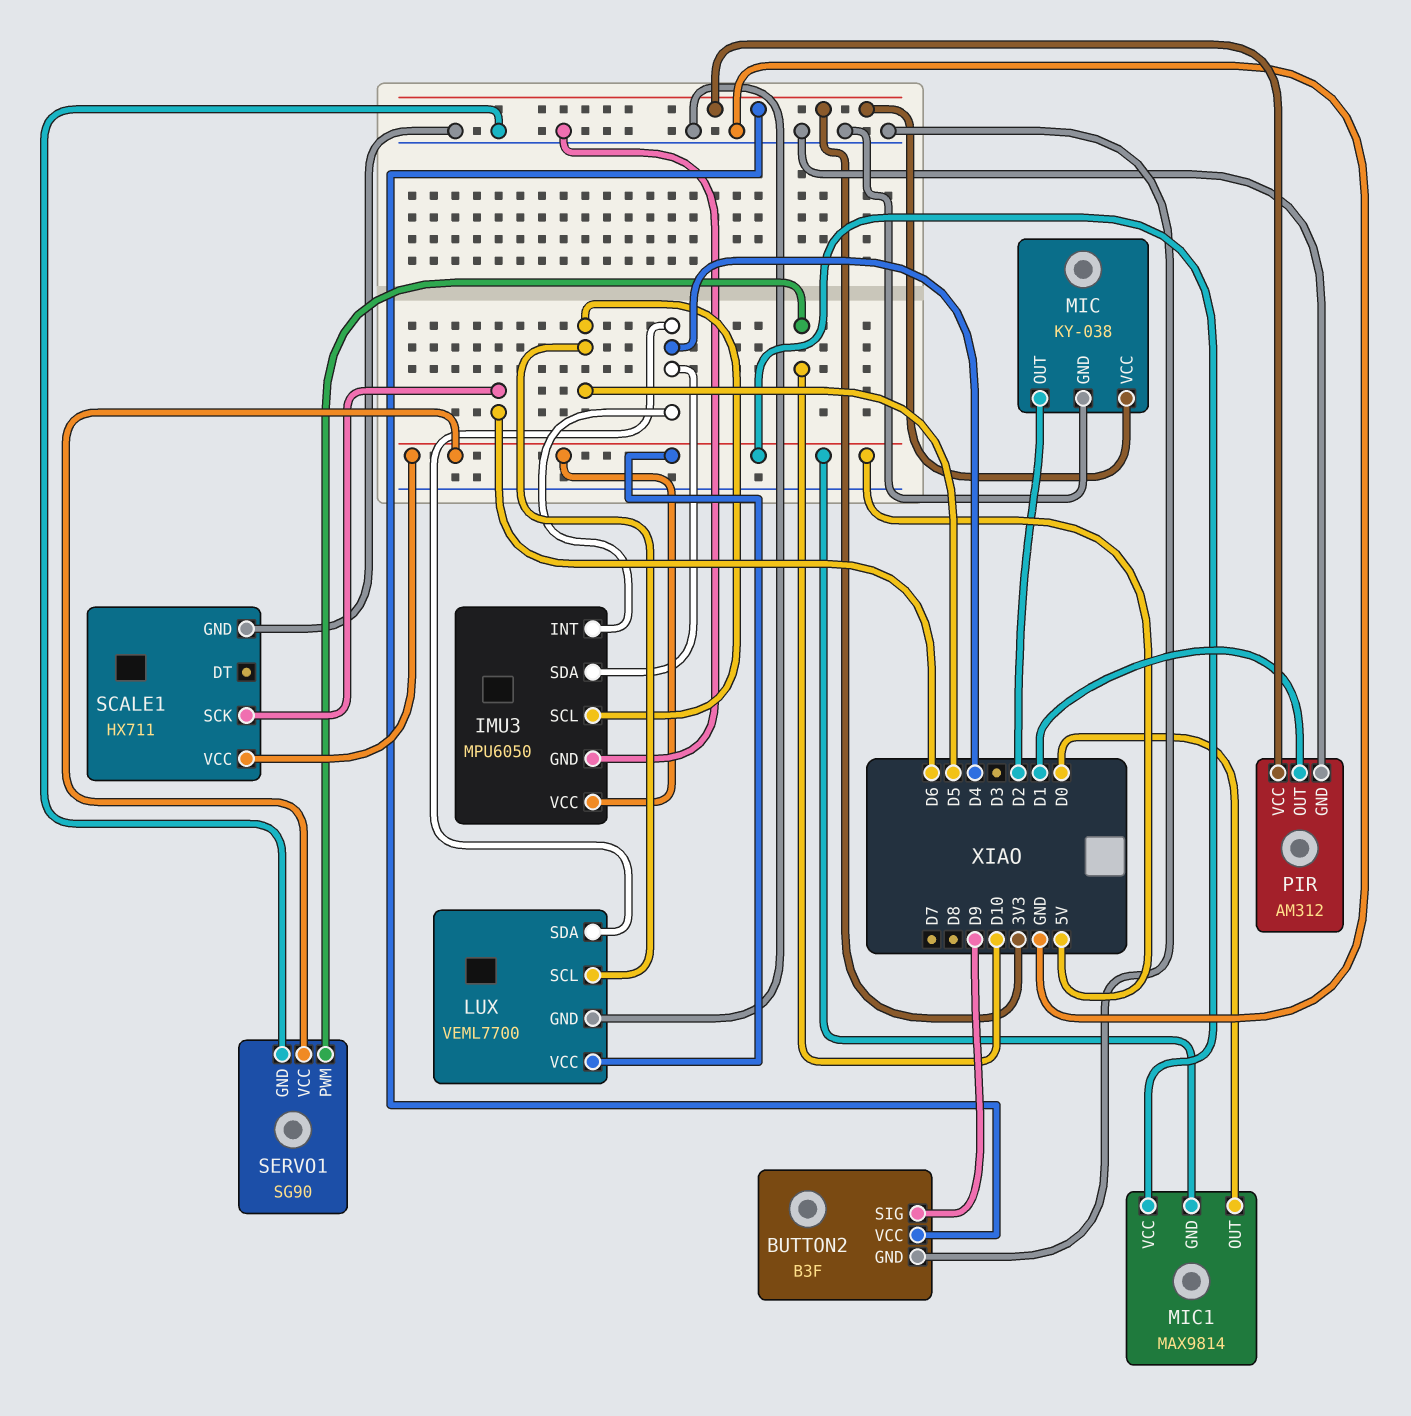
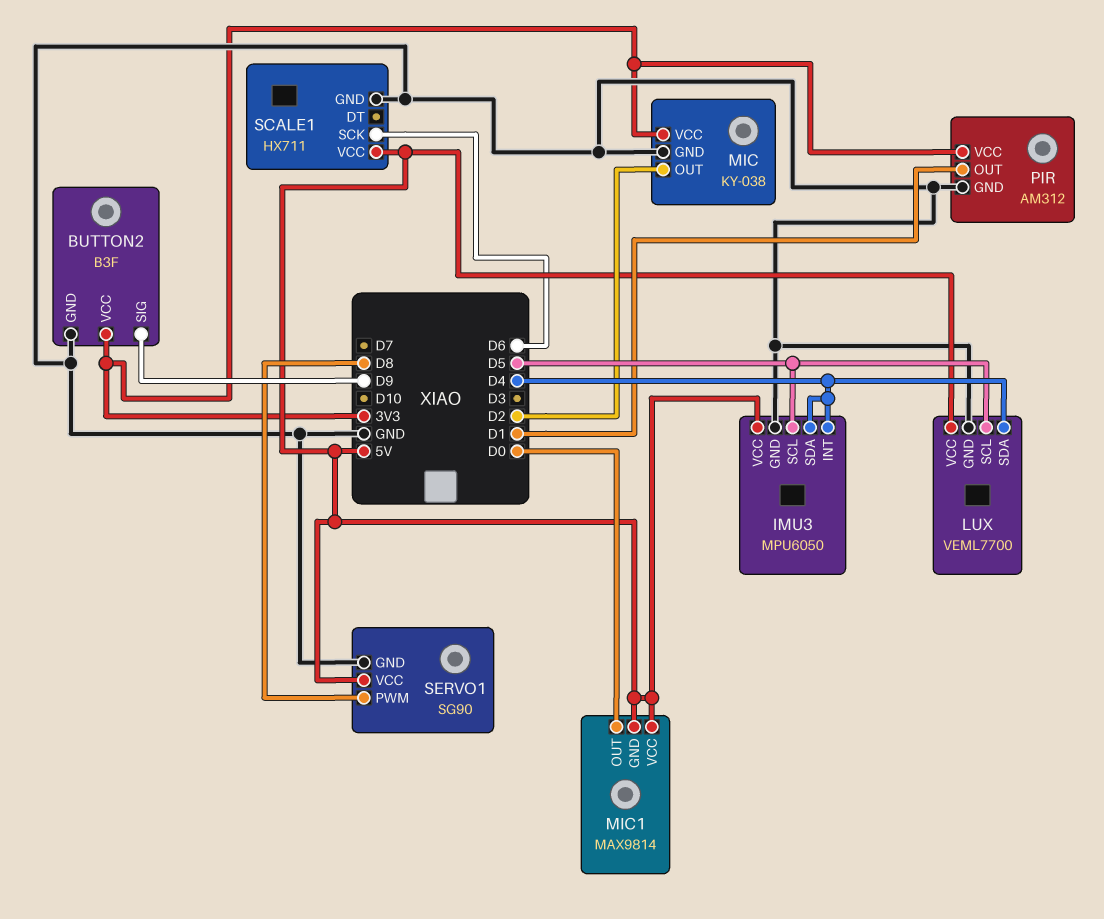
SERVO1 pin PWM: D10 -> D8

